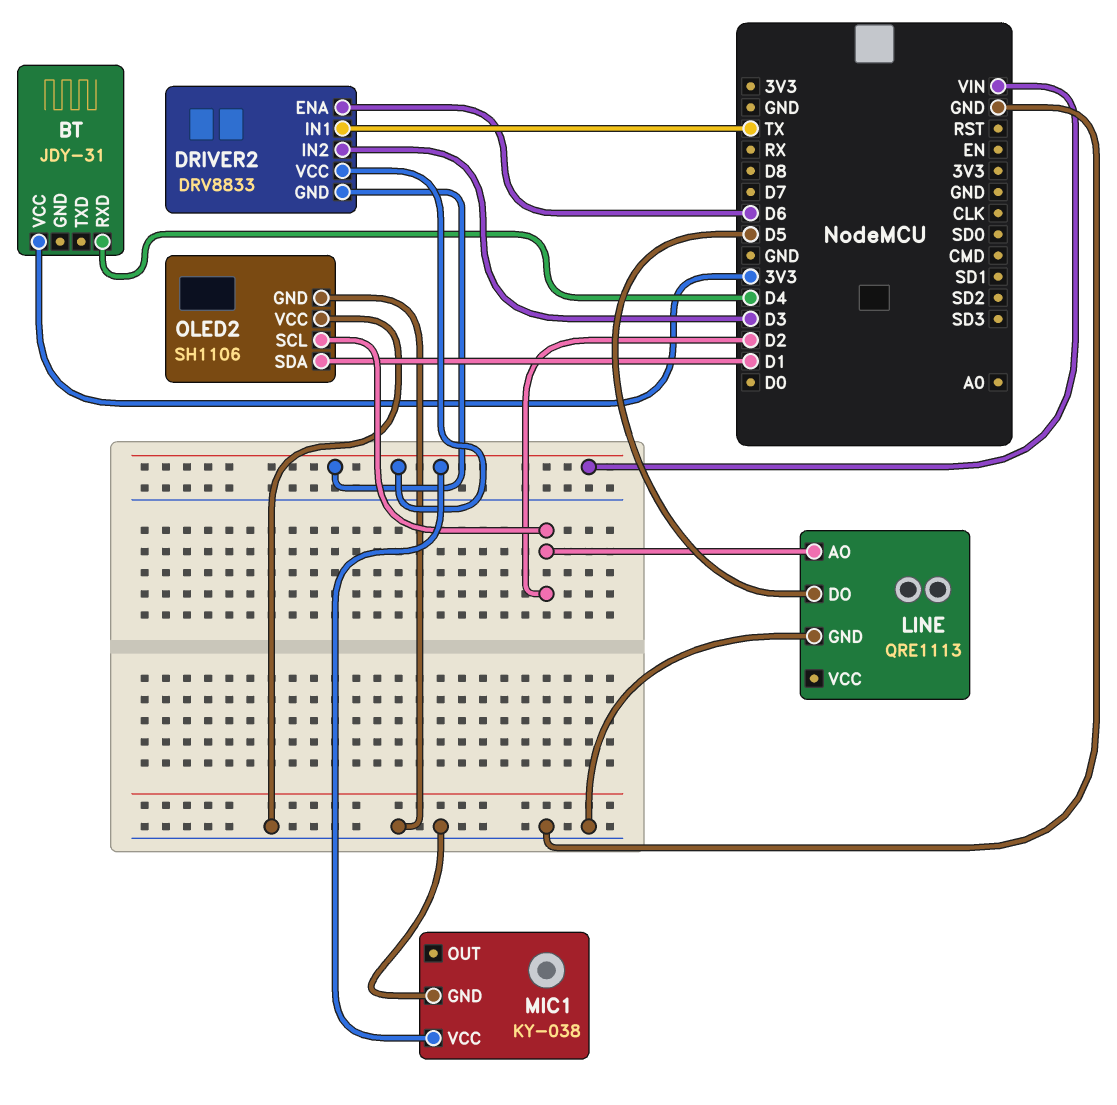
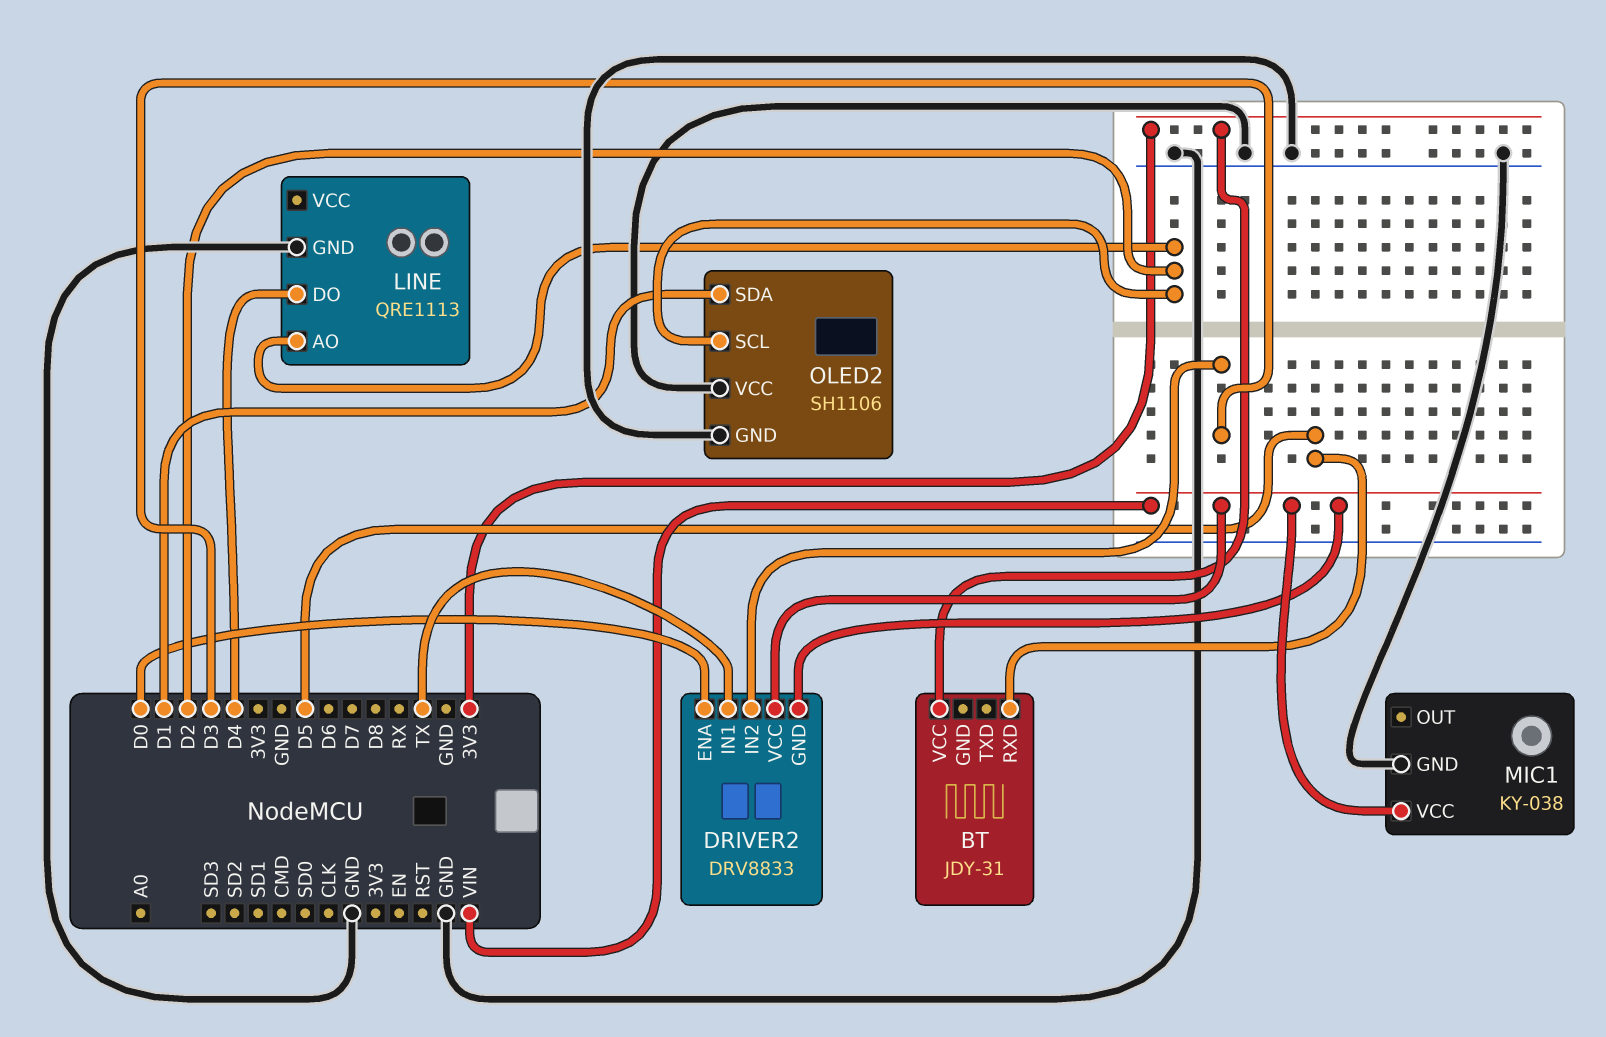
BT pin RXD: D4 -> D5
DRIVER2 pin ENA: D6 -> D0
LINE pin DO: D5 -> D4

